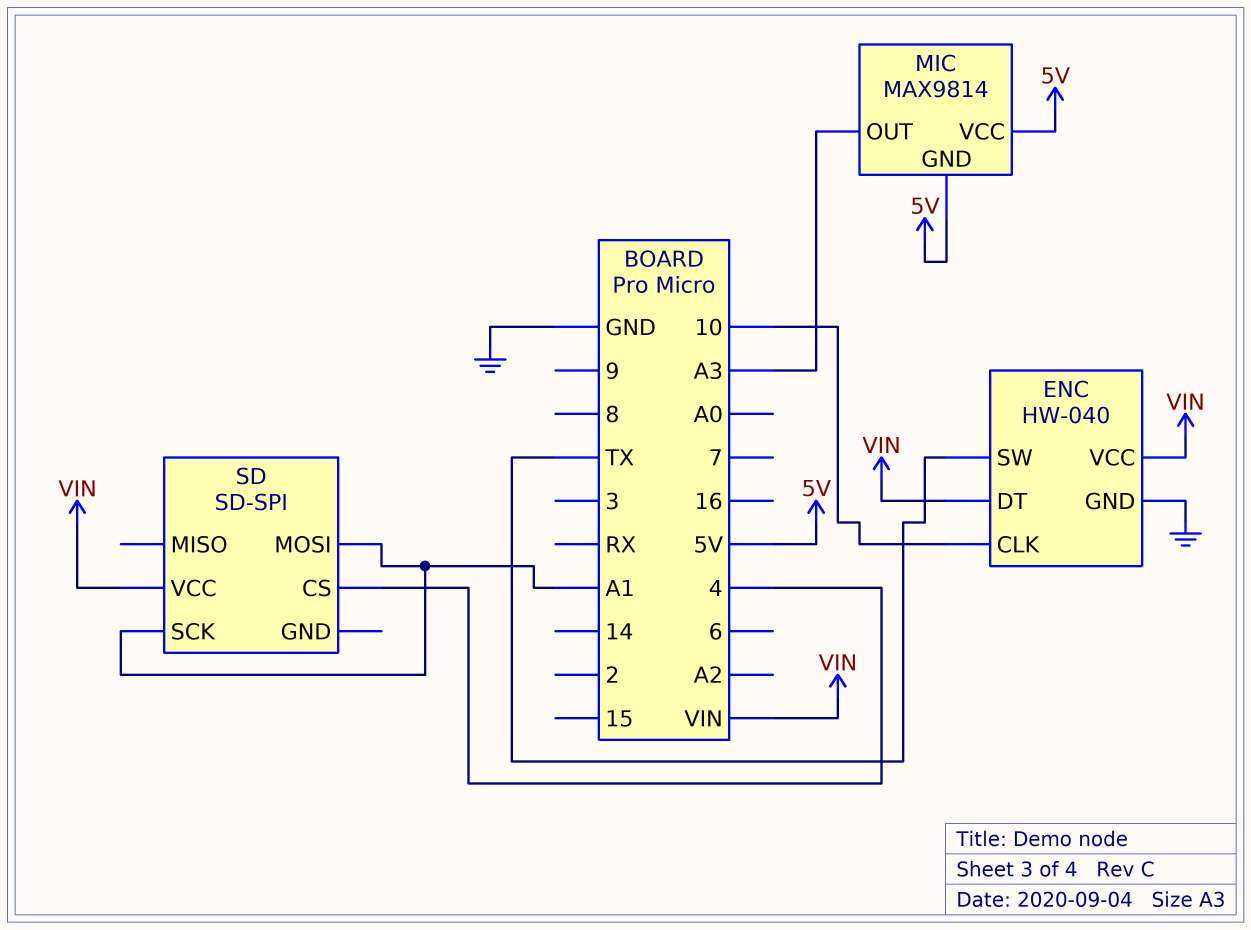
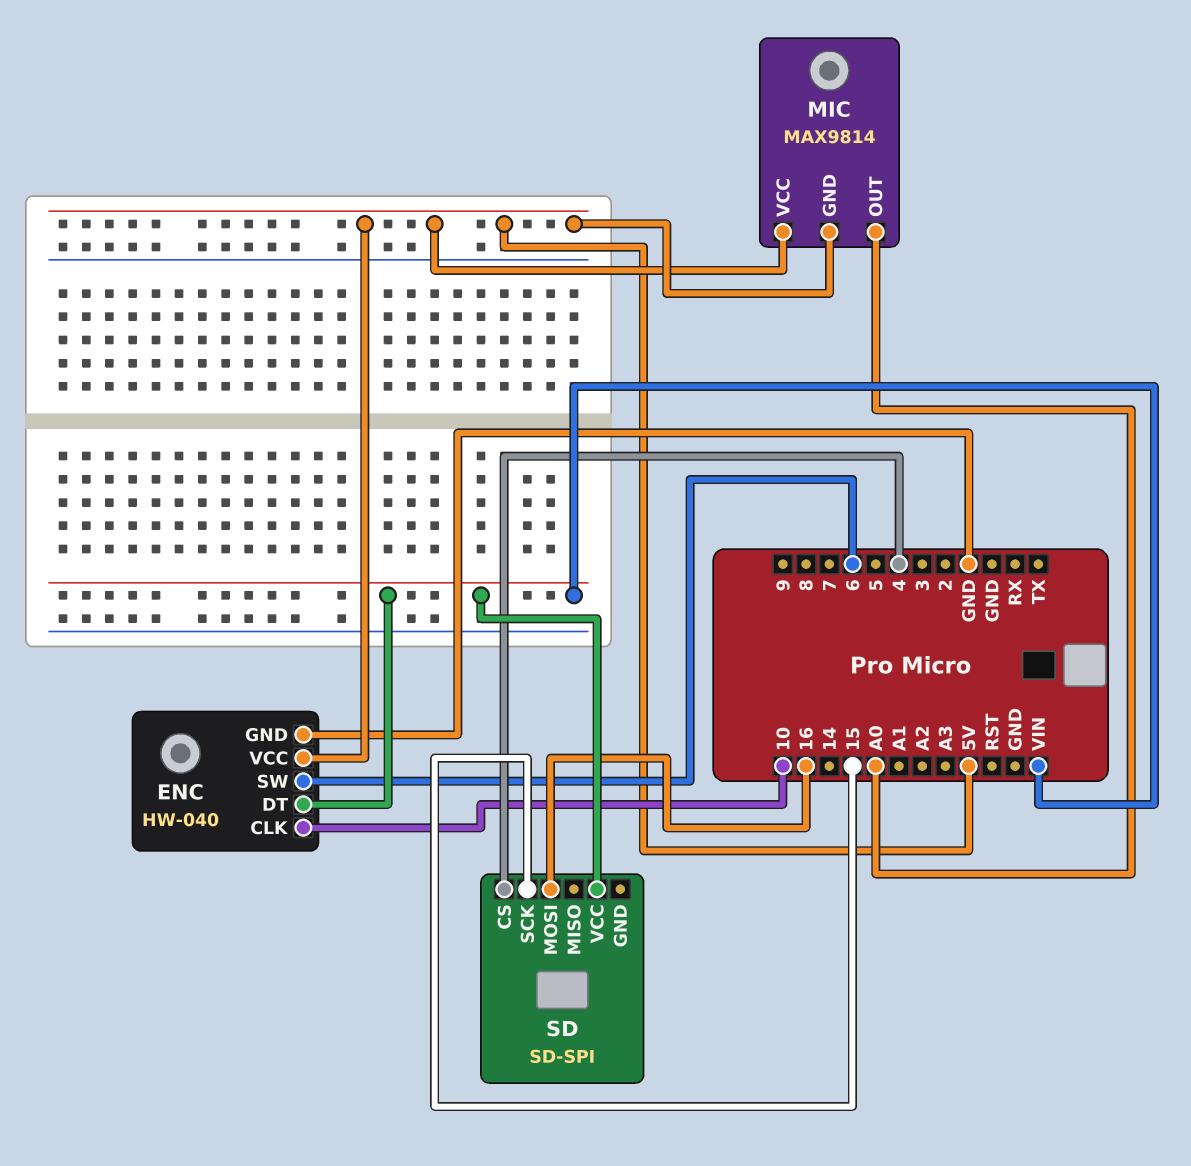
ENC pin SW: TX -> 6
ENC pin VCC: VIN -> 5V
MIC pin OUT: A3 -> A0
SD pin MOSI: A1 -> 16
SD pin SCK: A1 -> 15

